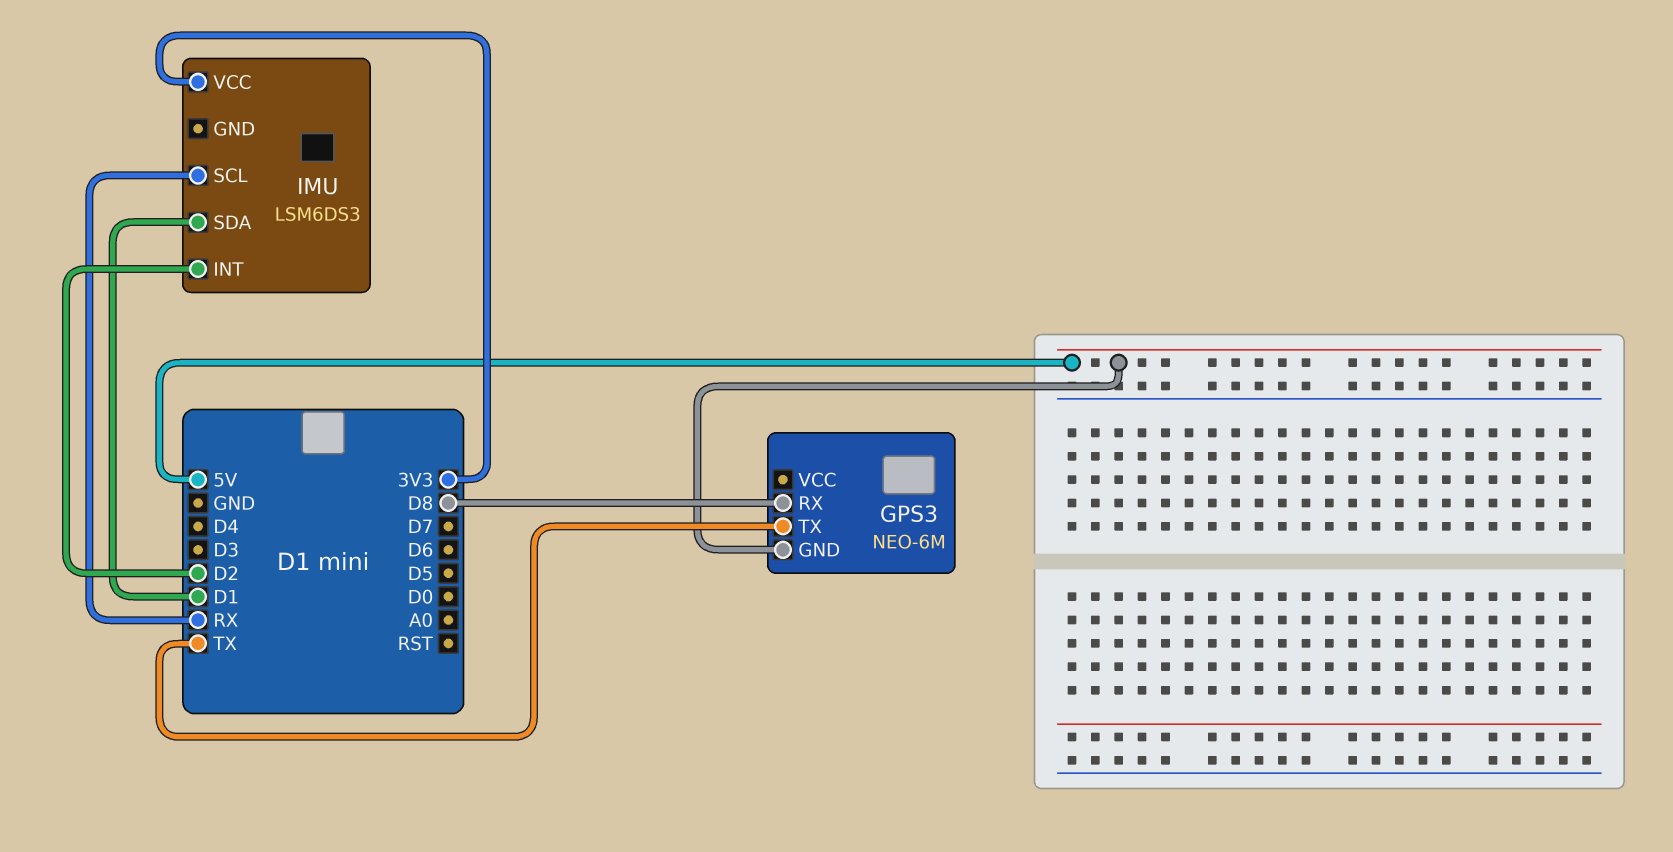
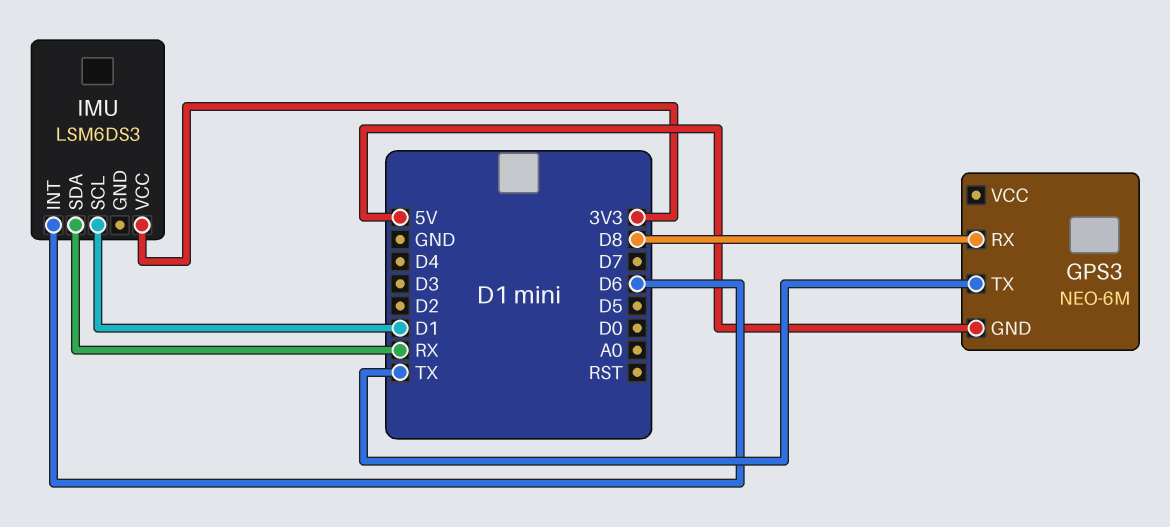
IMU pin INT: D2 -> D6
IMU pin SCL: RX -> D1
IMU pin SDA: D1 -> RX

